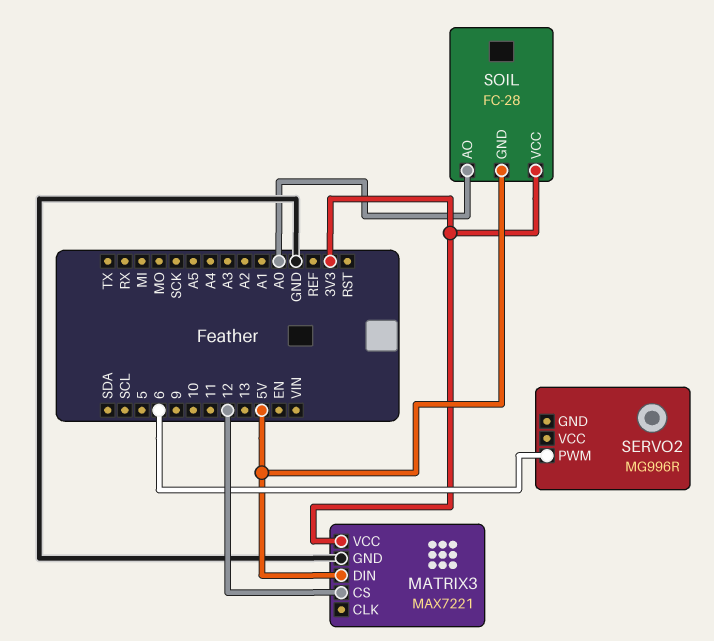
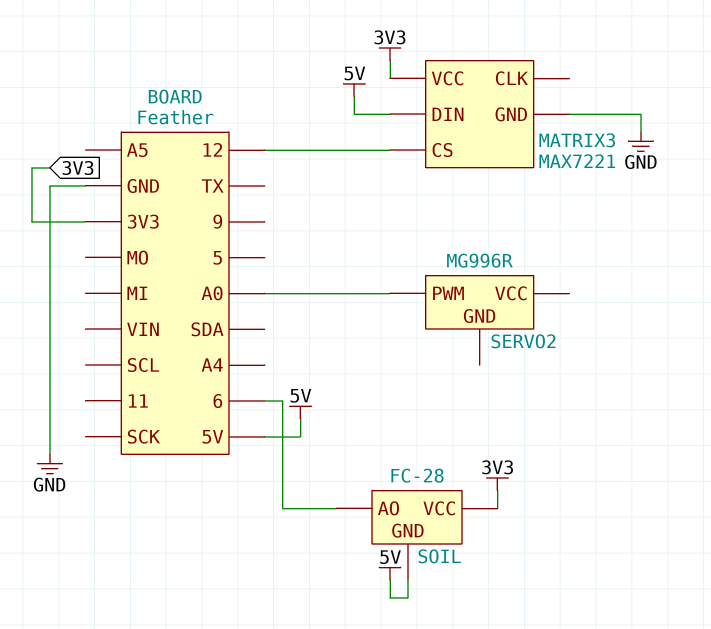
SERVO2 pin PWM: 6 -> A0
SOIL pin AO: A0 -> 6

